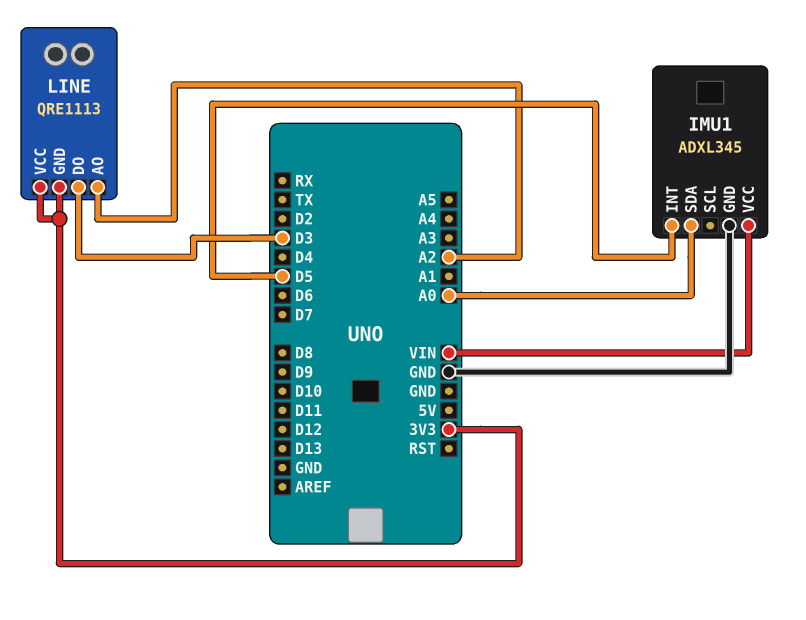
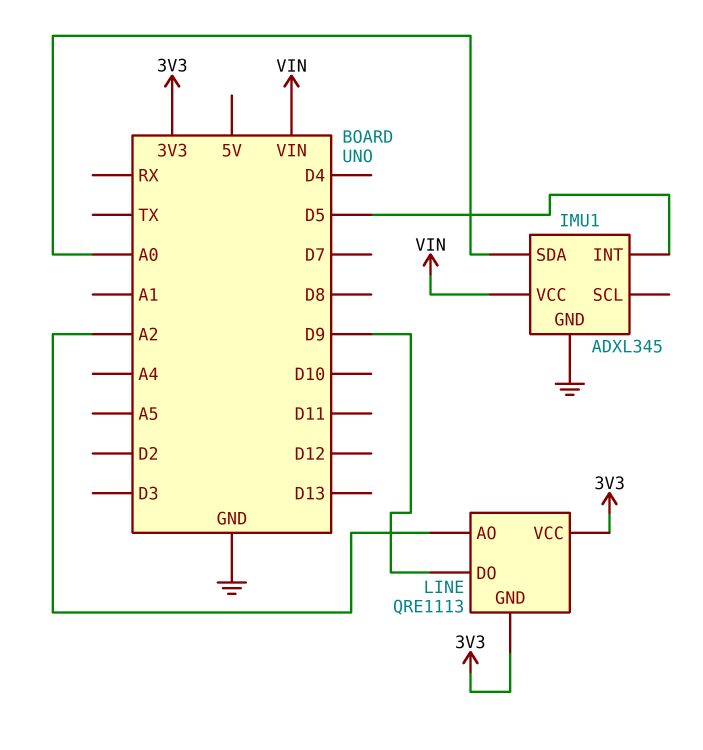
LINE pin DO: D3 -> D9

